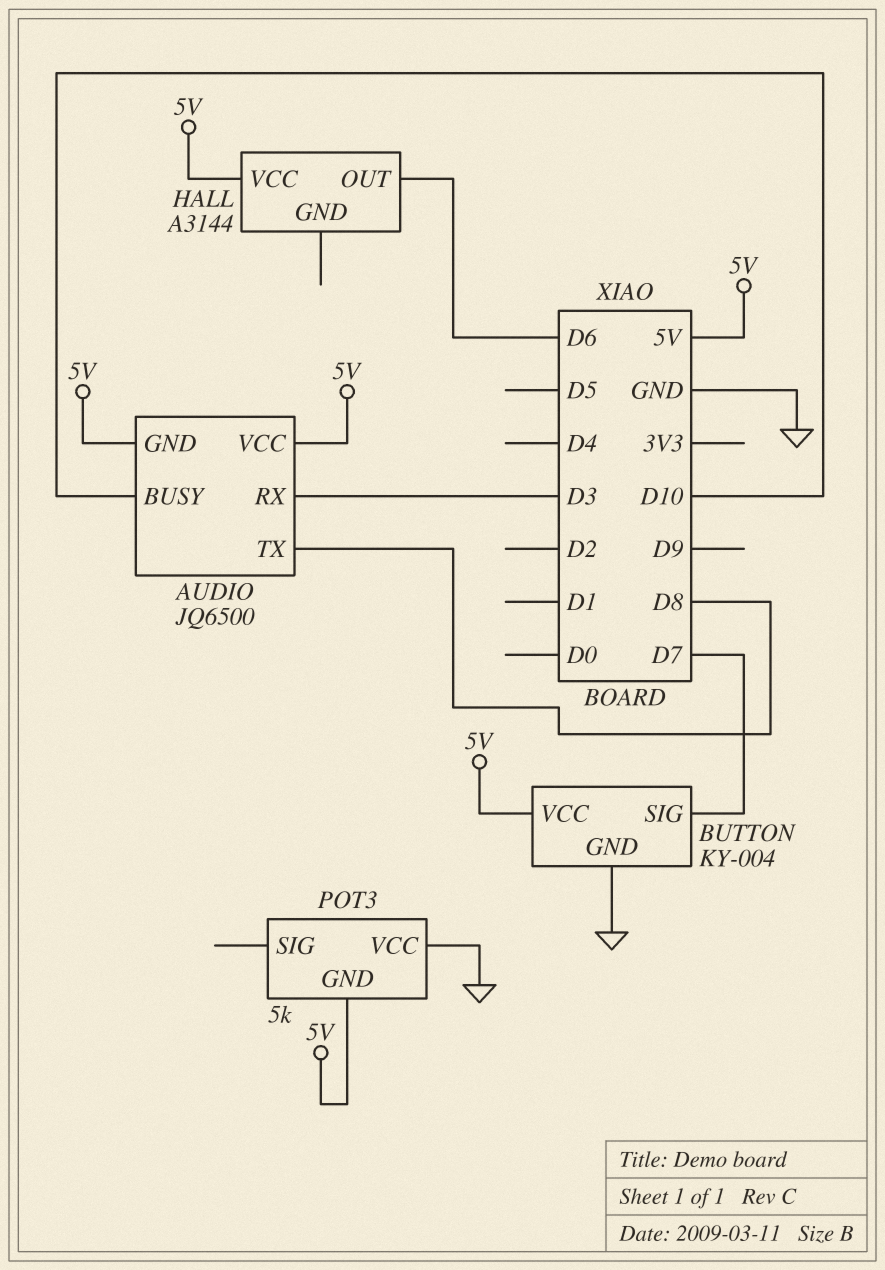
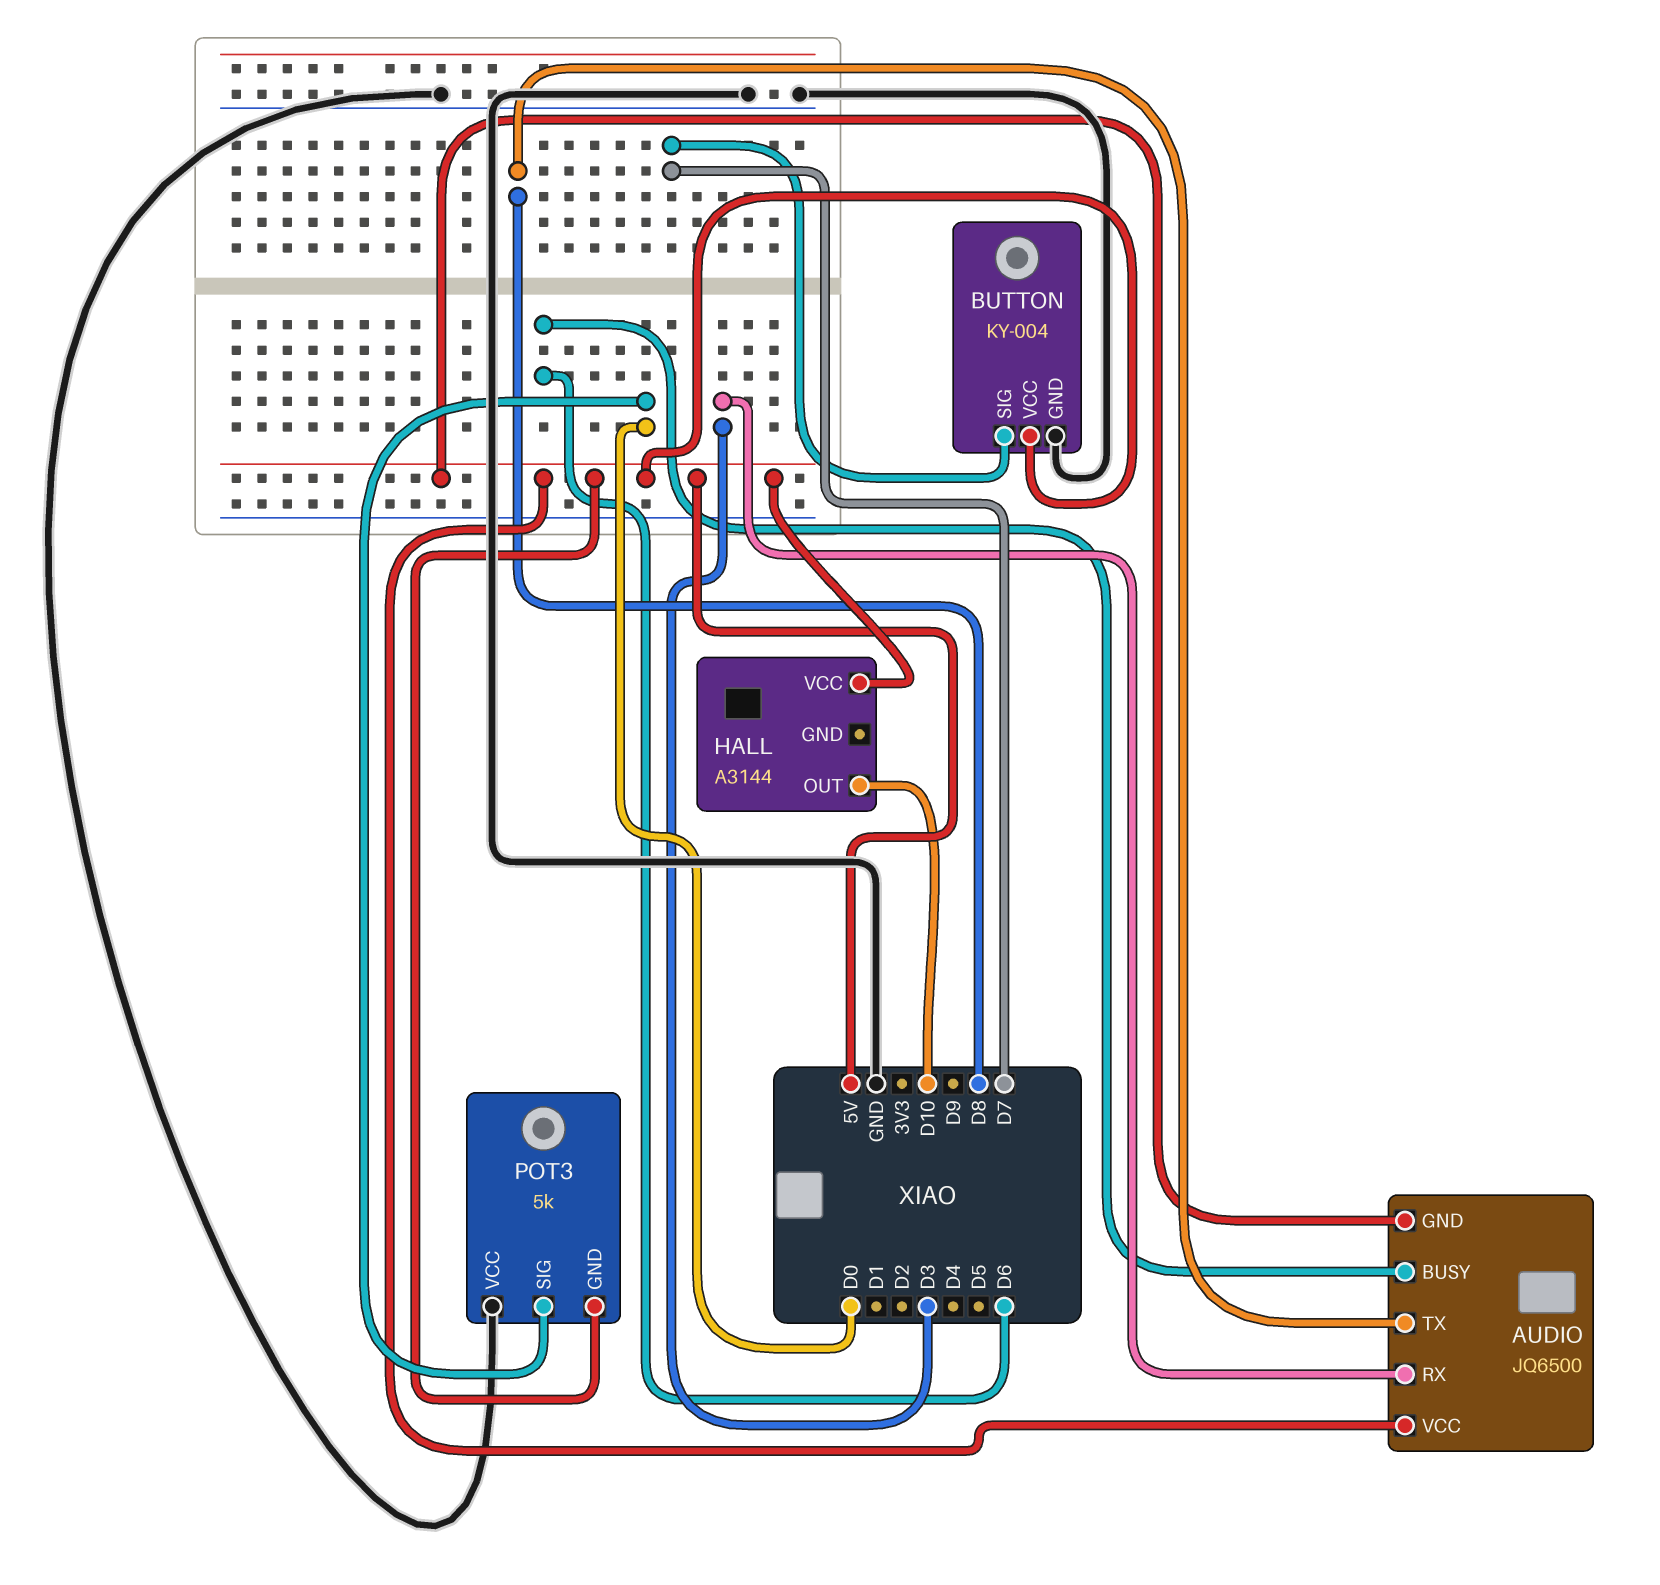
AUDIO pin BUSY: D10 -> D6
HALL pin OUT: D6 -> D10
POT3 pin SIG: none -> D0

